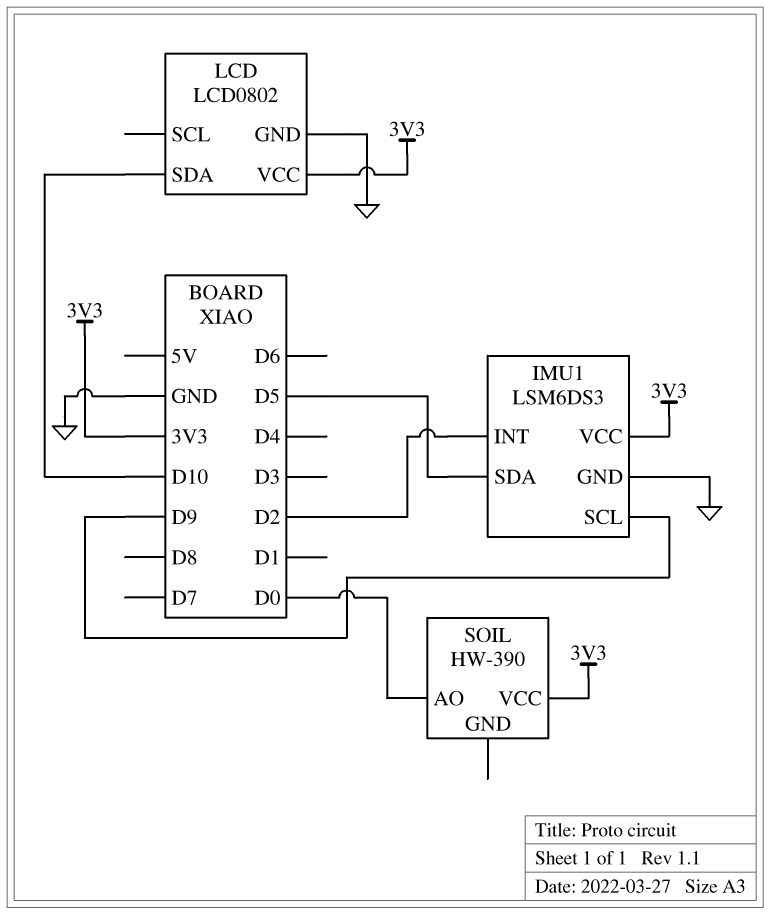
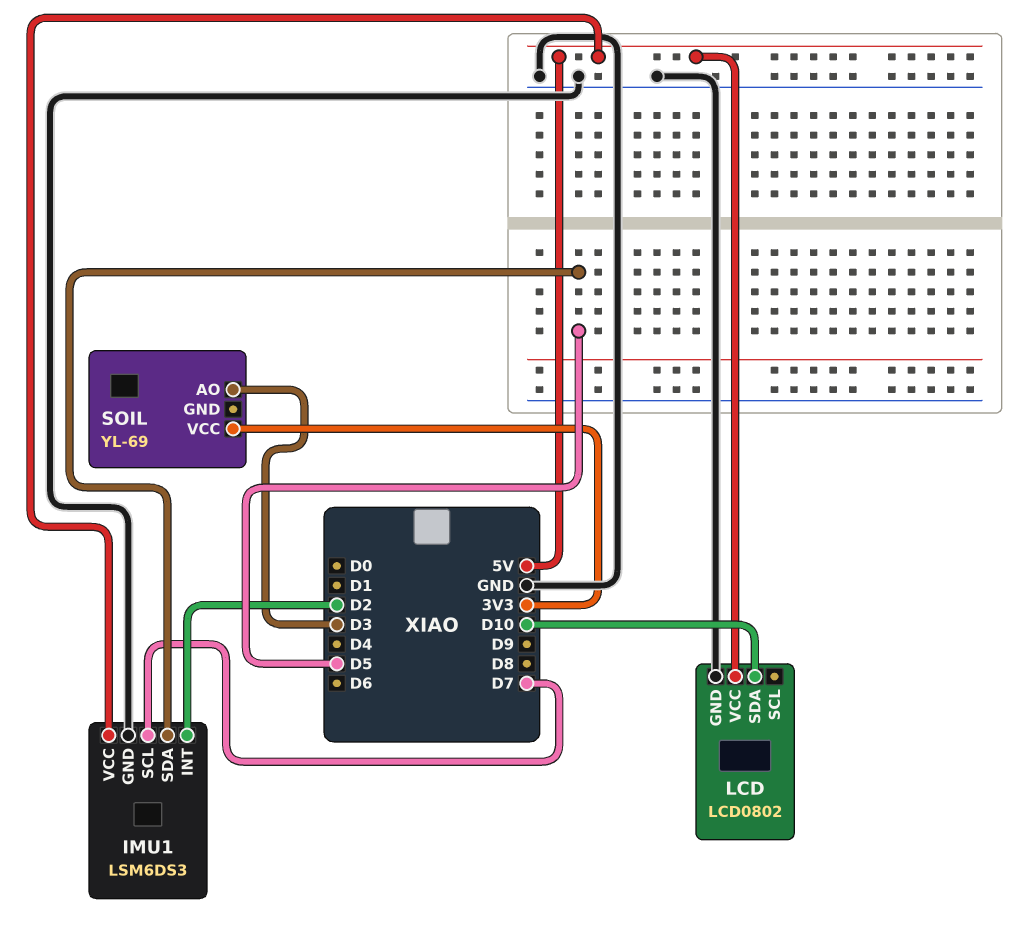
IMU1 pin SCL: D9 -> D7
IMU1 pin VCC: 3V3 -> 5V
LCD pin VCC: 3V3 -> 5V
SOIL: HW-390 -> YL-69
SOIL pin AO: D0 -> D3

